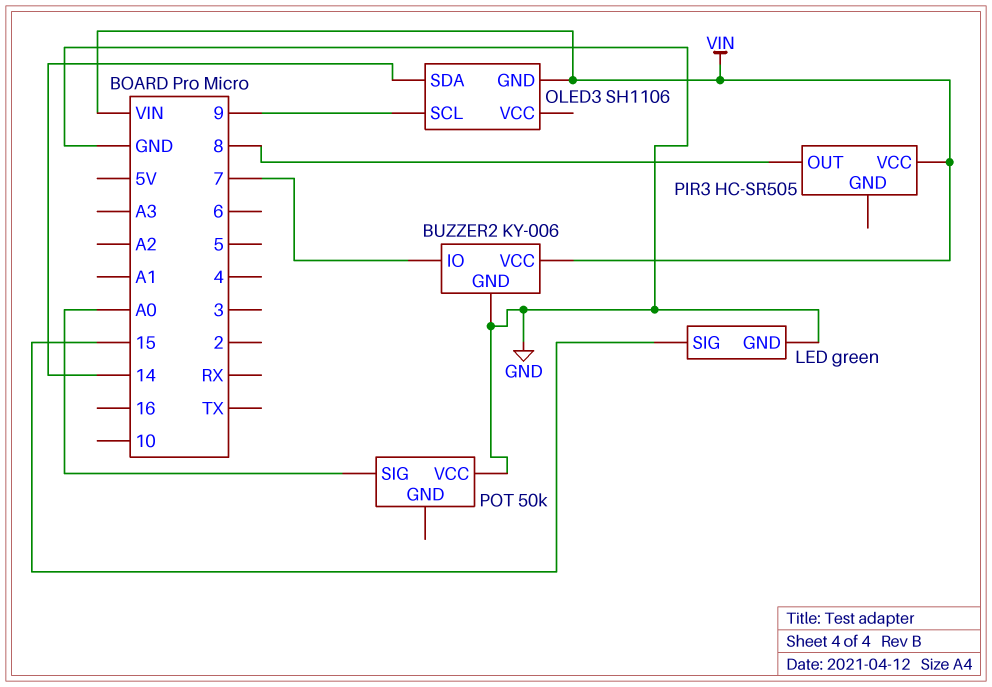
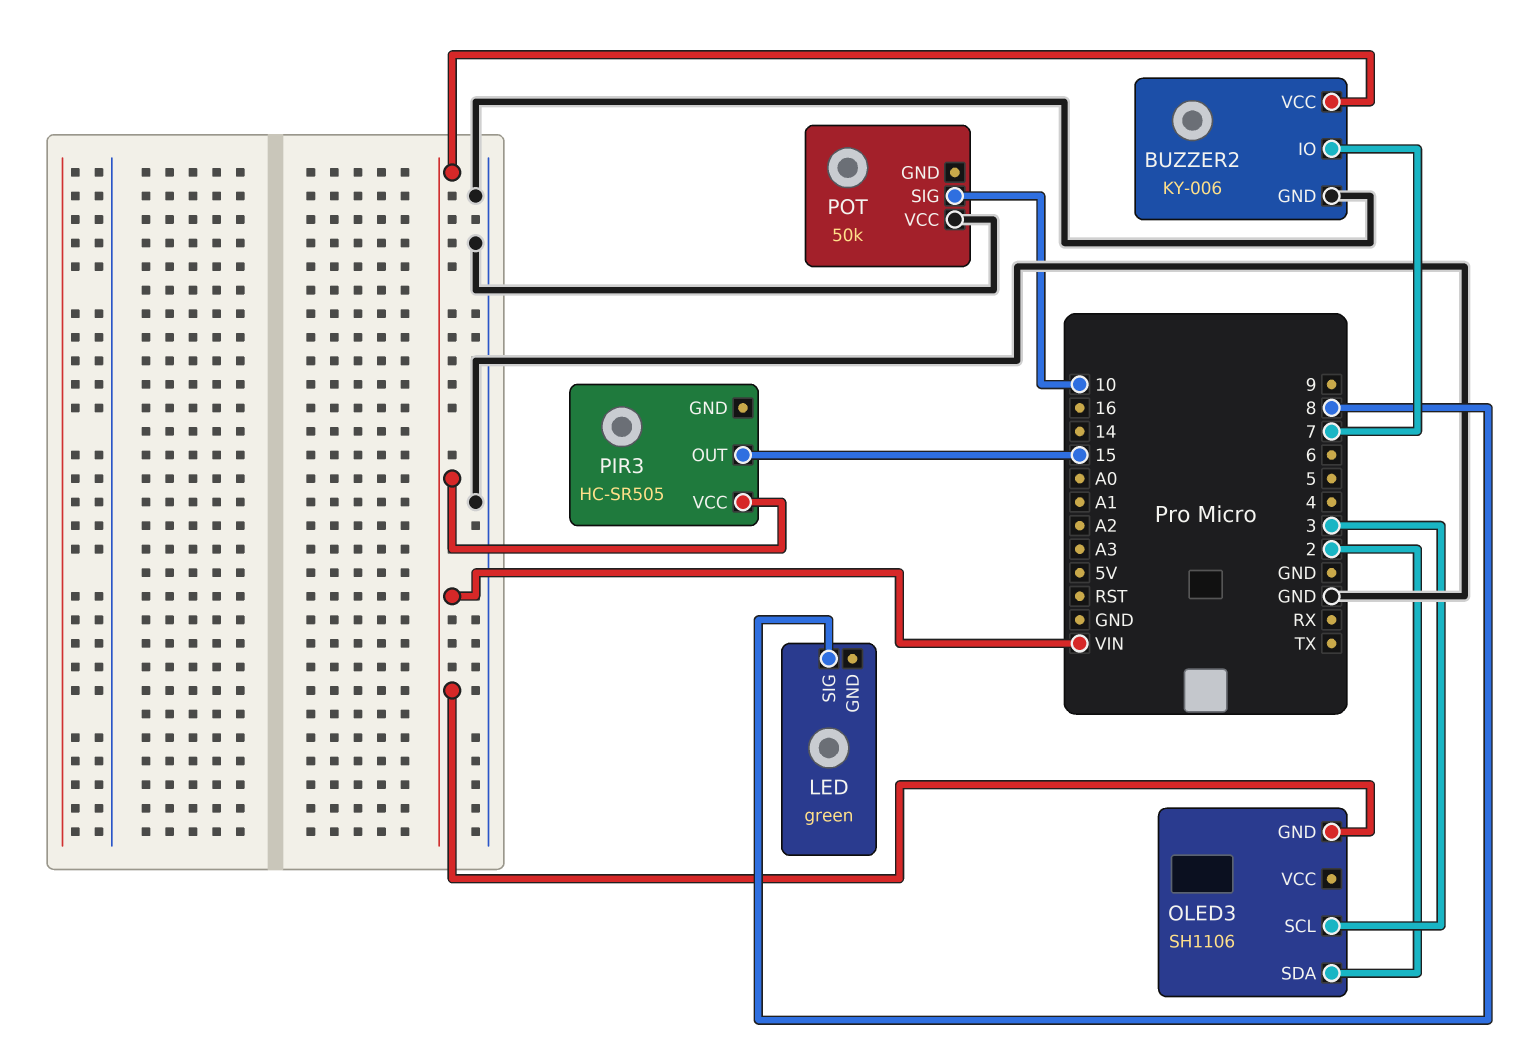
LED pin GND: GND -> none
LED pin SIG: 15 -> 8
OLED3 pin SCL: 9 -> 3
OLED3 pin SDA: 14 -> 2
PIR3 pin OUT: 8 -> 15
POT pin SIG: A0 -> 10

